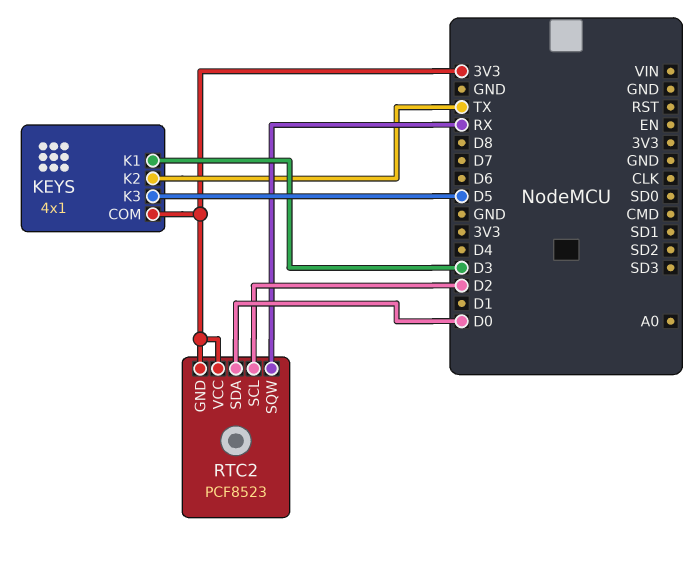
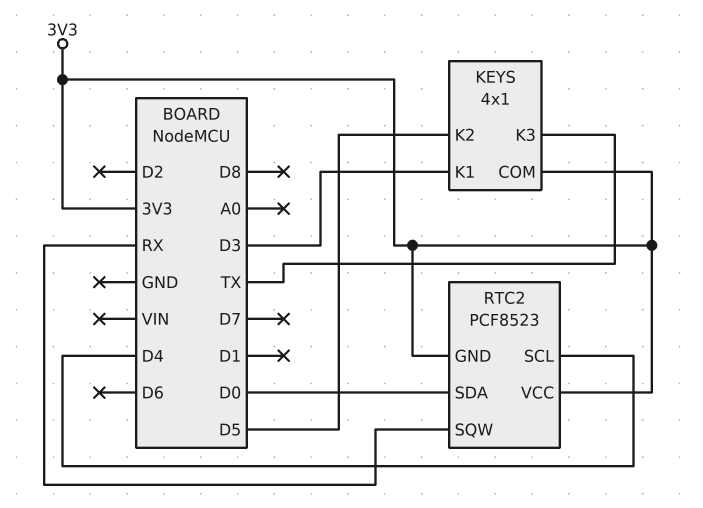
KEYS pin K2: TX -> D5
KEYS pin K3: D5 -> TX
RTC2 pin SCL: D2 -> D4

